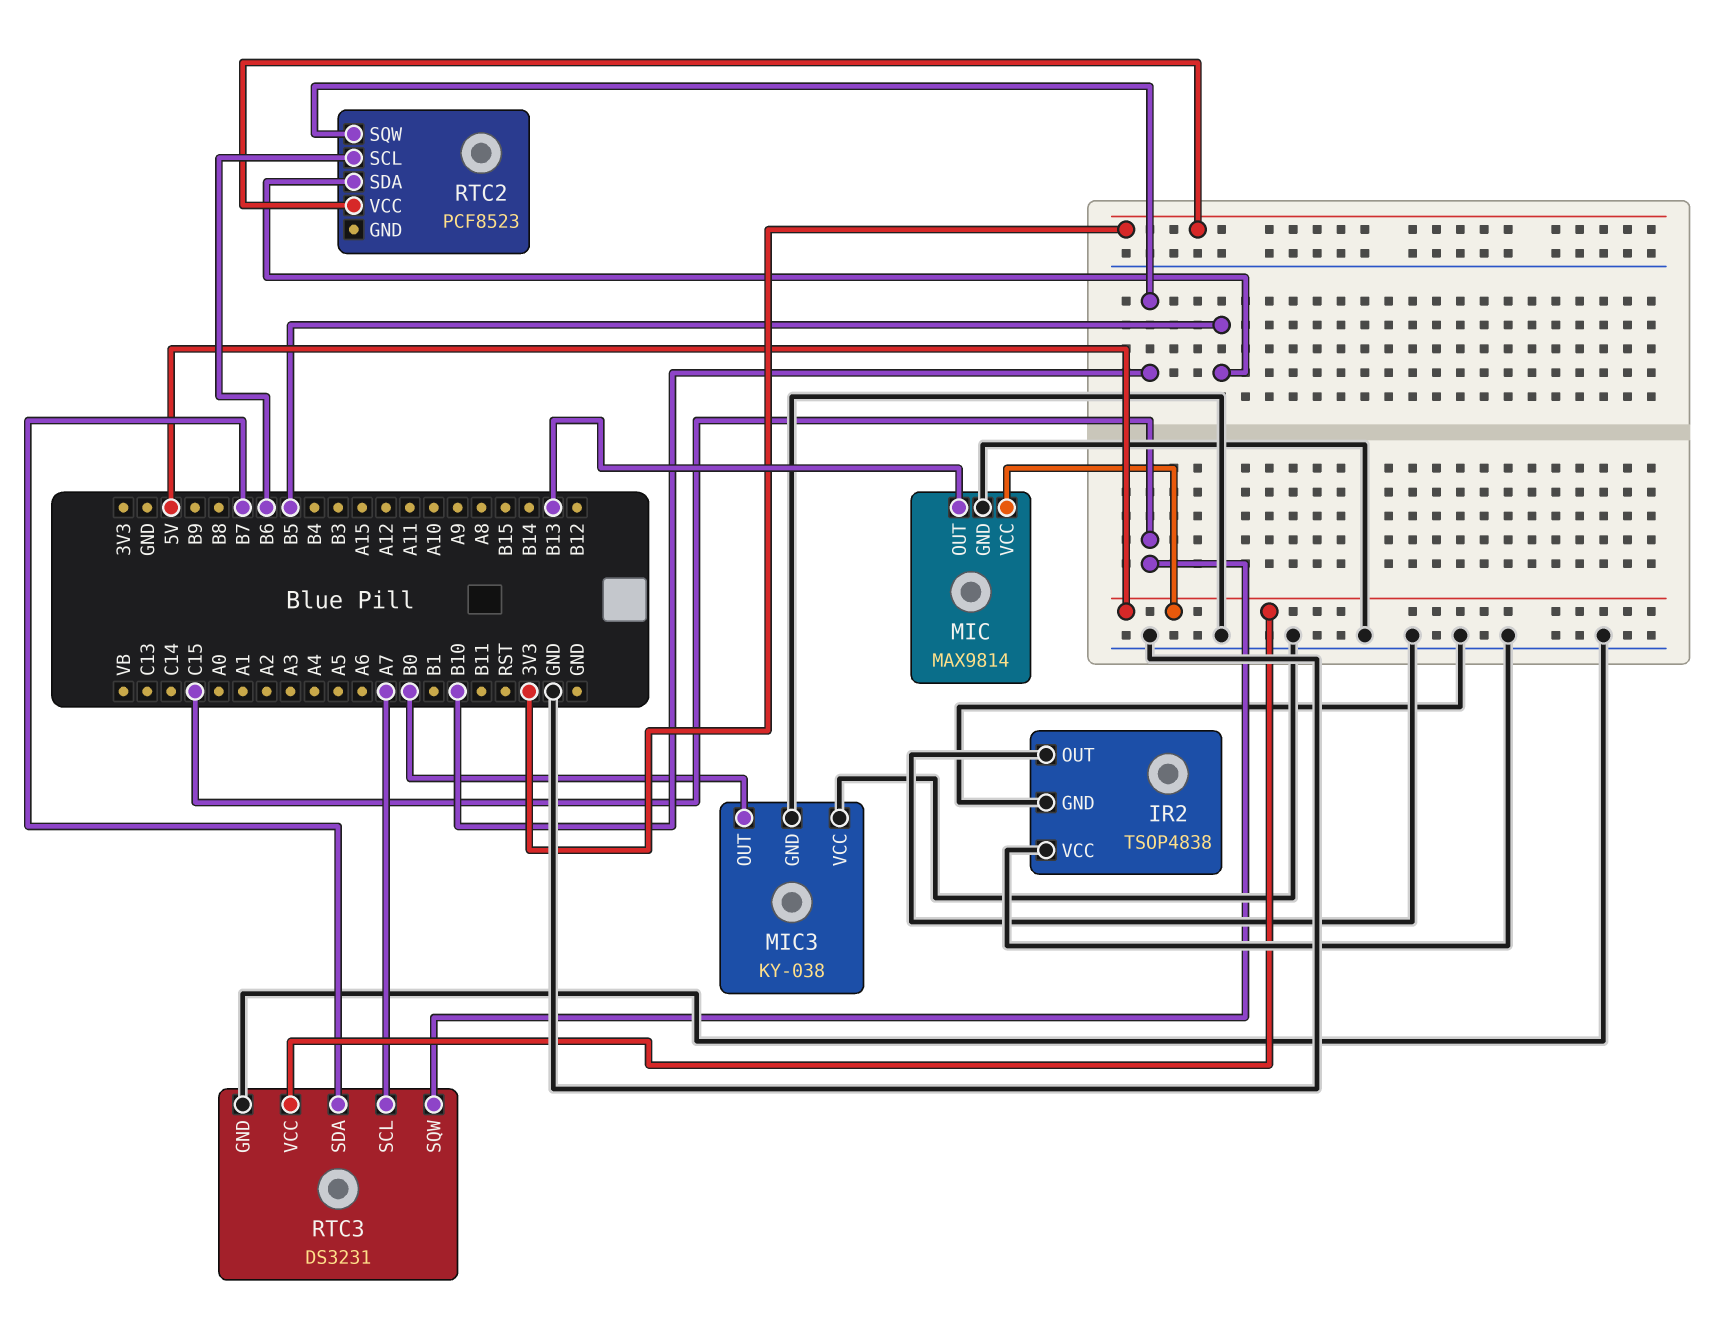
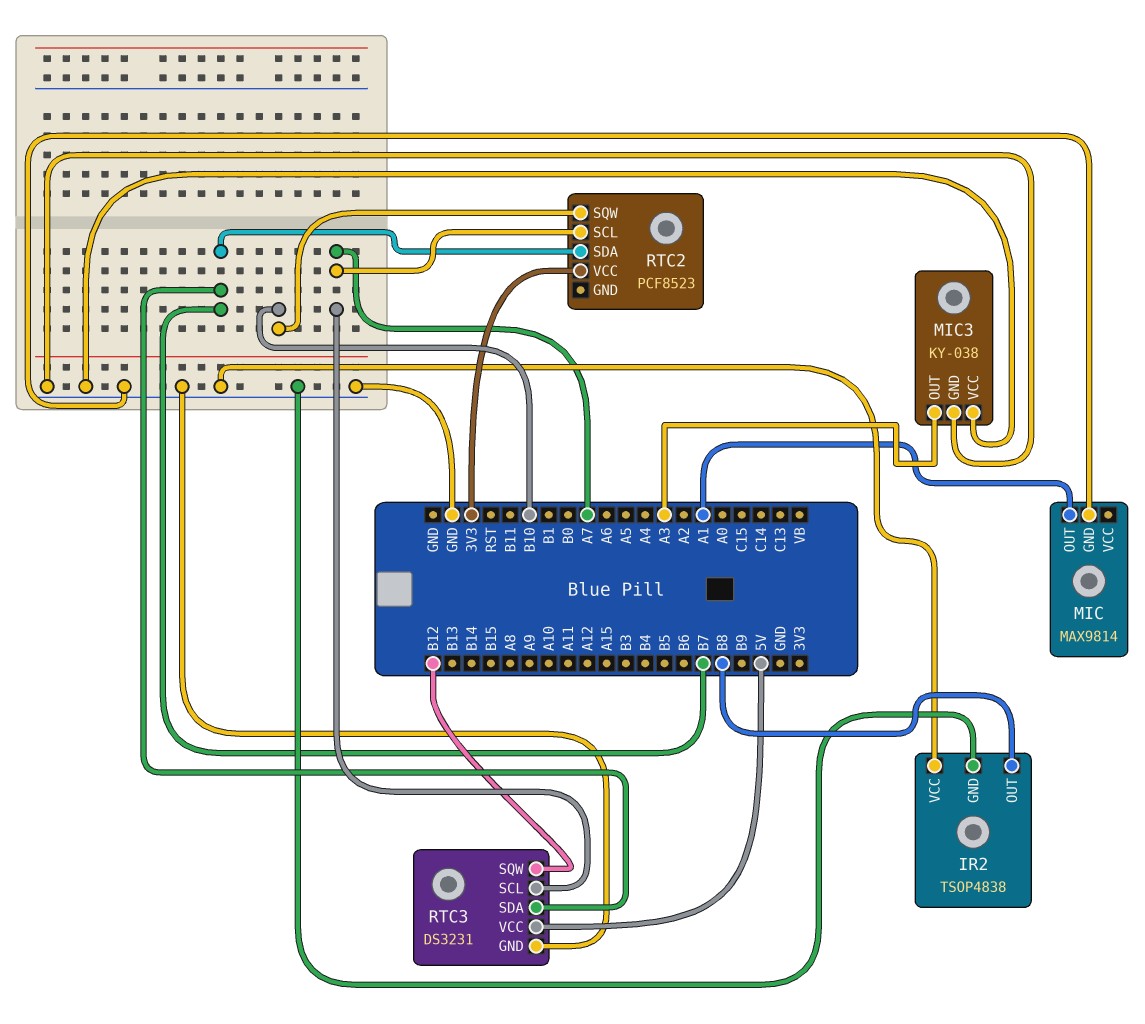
IR2 pin OUT: GND -> B8
MIC pin OUT: B13 -> A1
MIC pin VCC: 5V -> none
MIC3 pin OUT: B0 -> A3
RTC2 pin SCL: B6 -> A7
RTC2 pin SDA: B5 -> B7
RTC3 pin SQW: C15 -> B12

